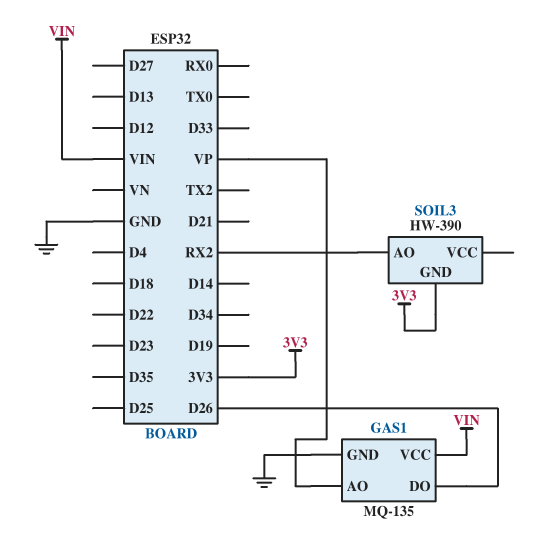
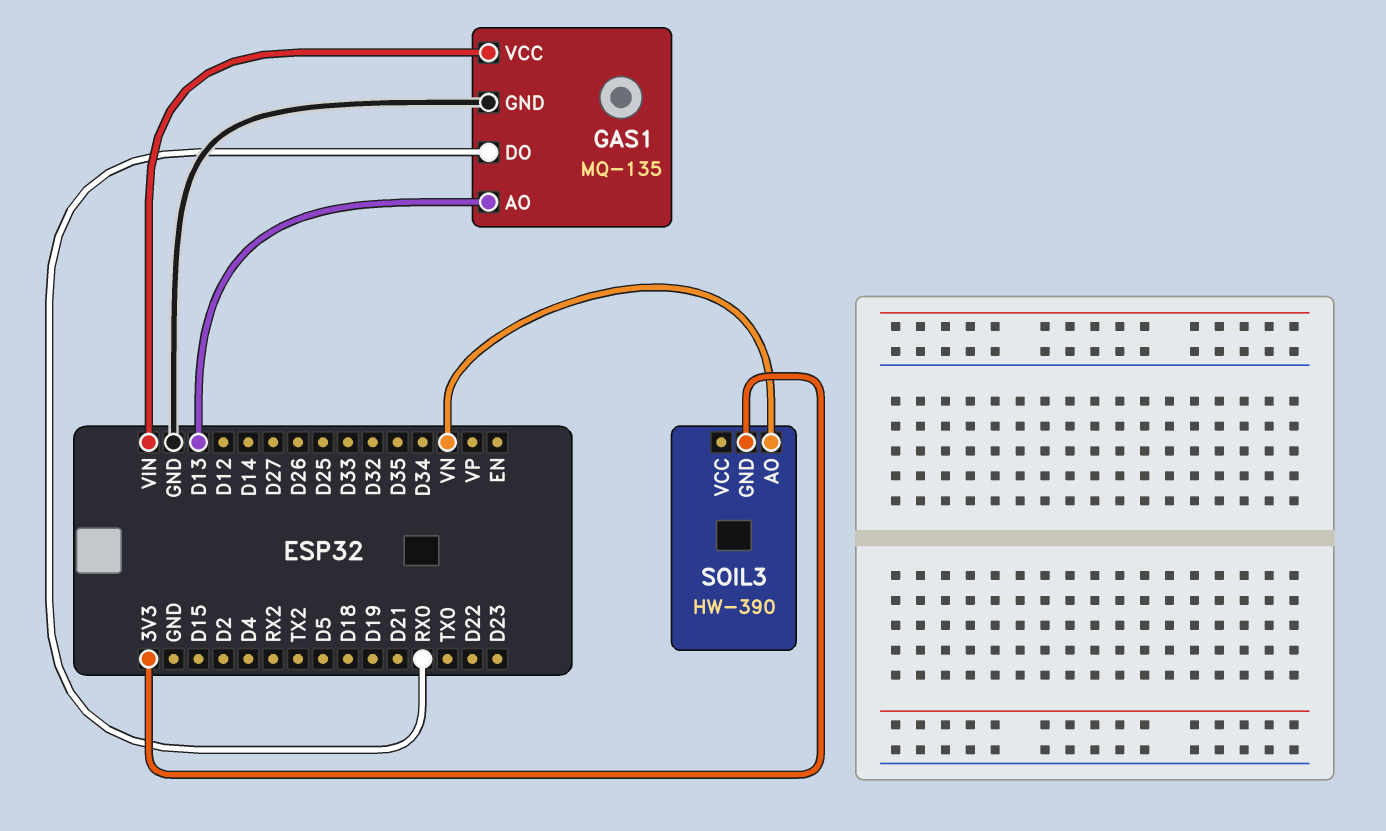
GAS1 pin AO: VP -> D13
GAS1 pin DO: D26 -> RX0
SOIL3 pin AO: RX2 -> VN

